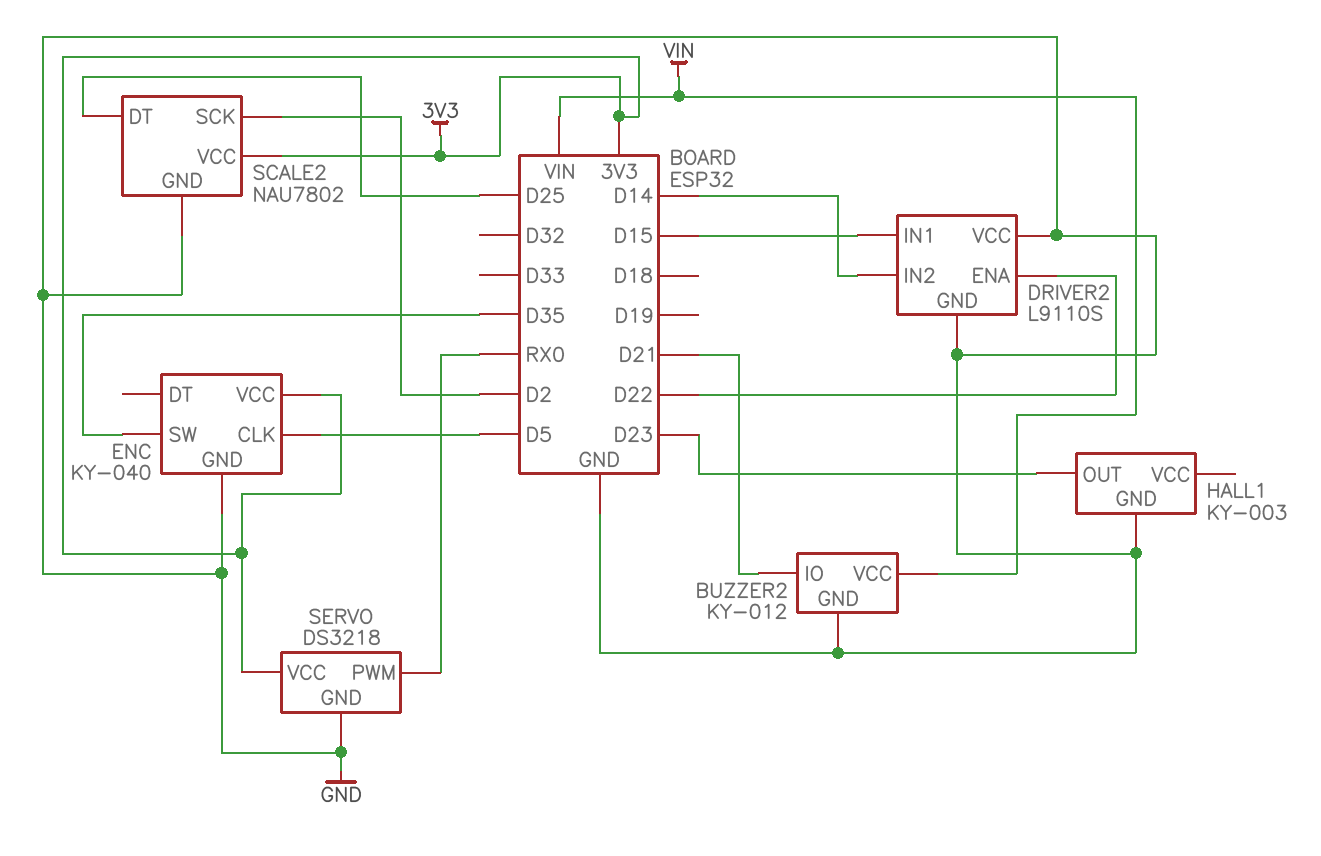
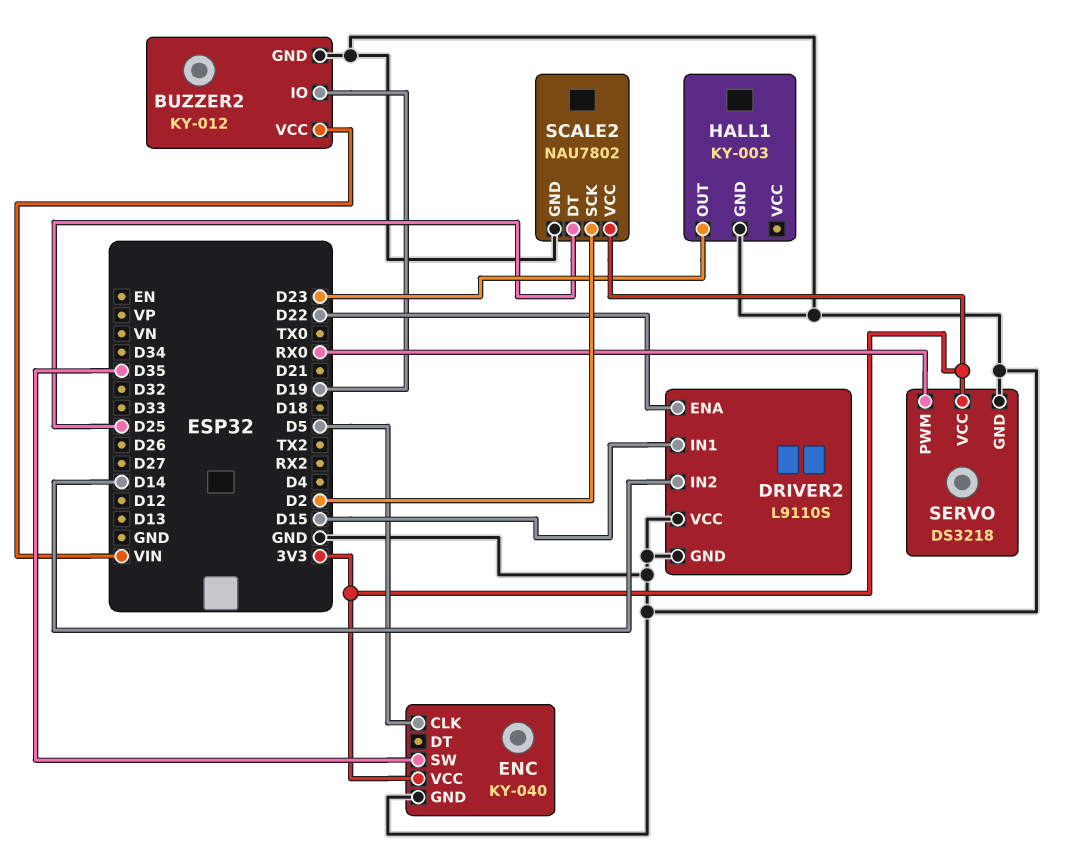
BUZZER2 pin IO: D21 -> D19

